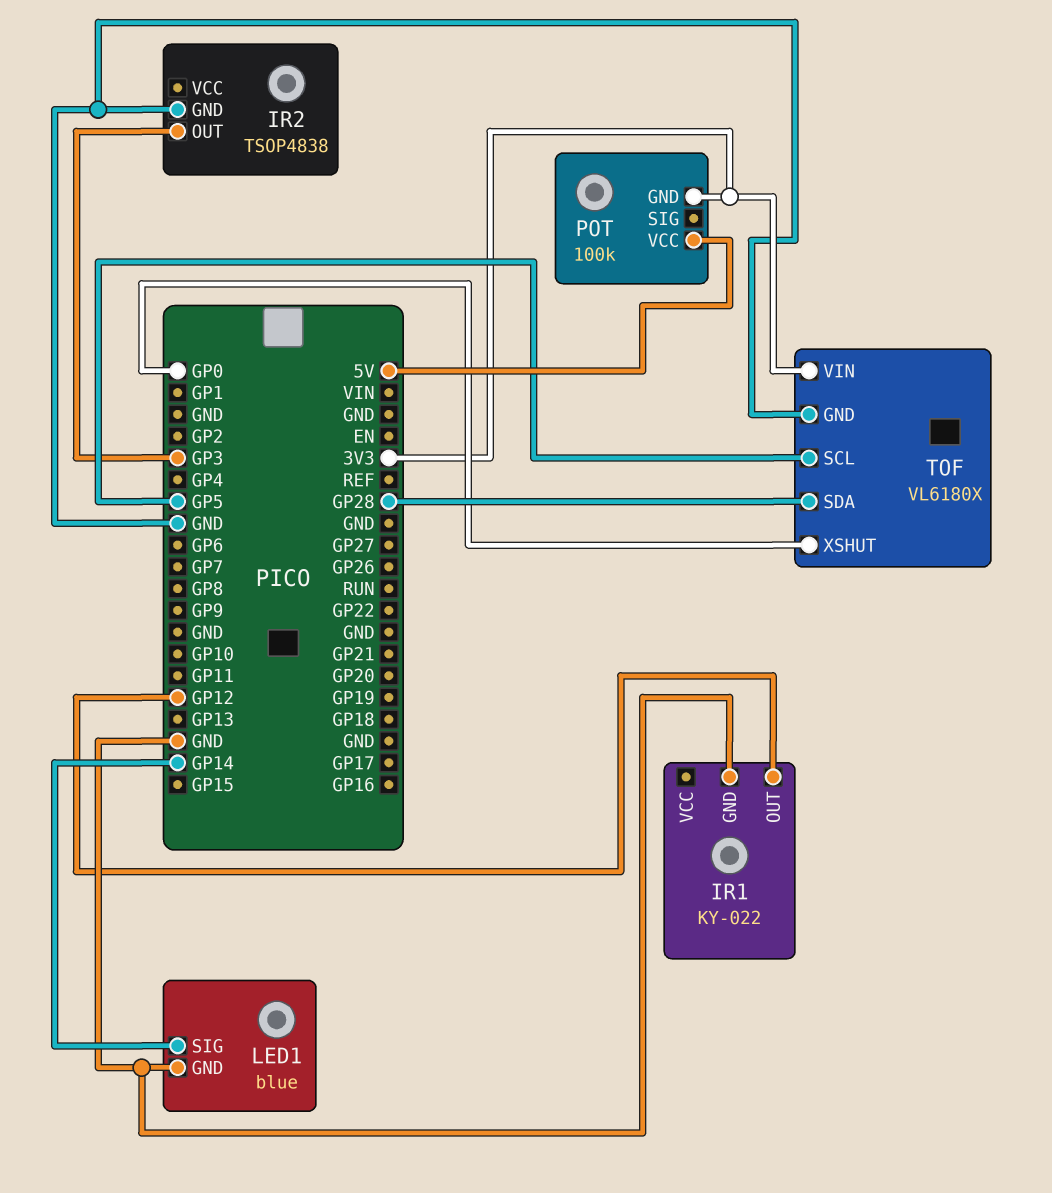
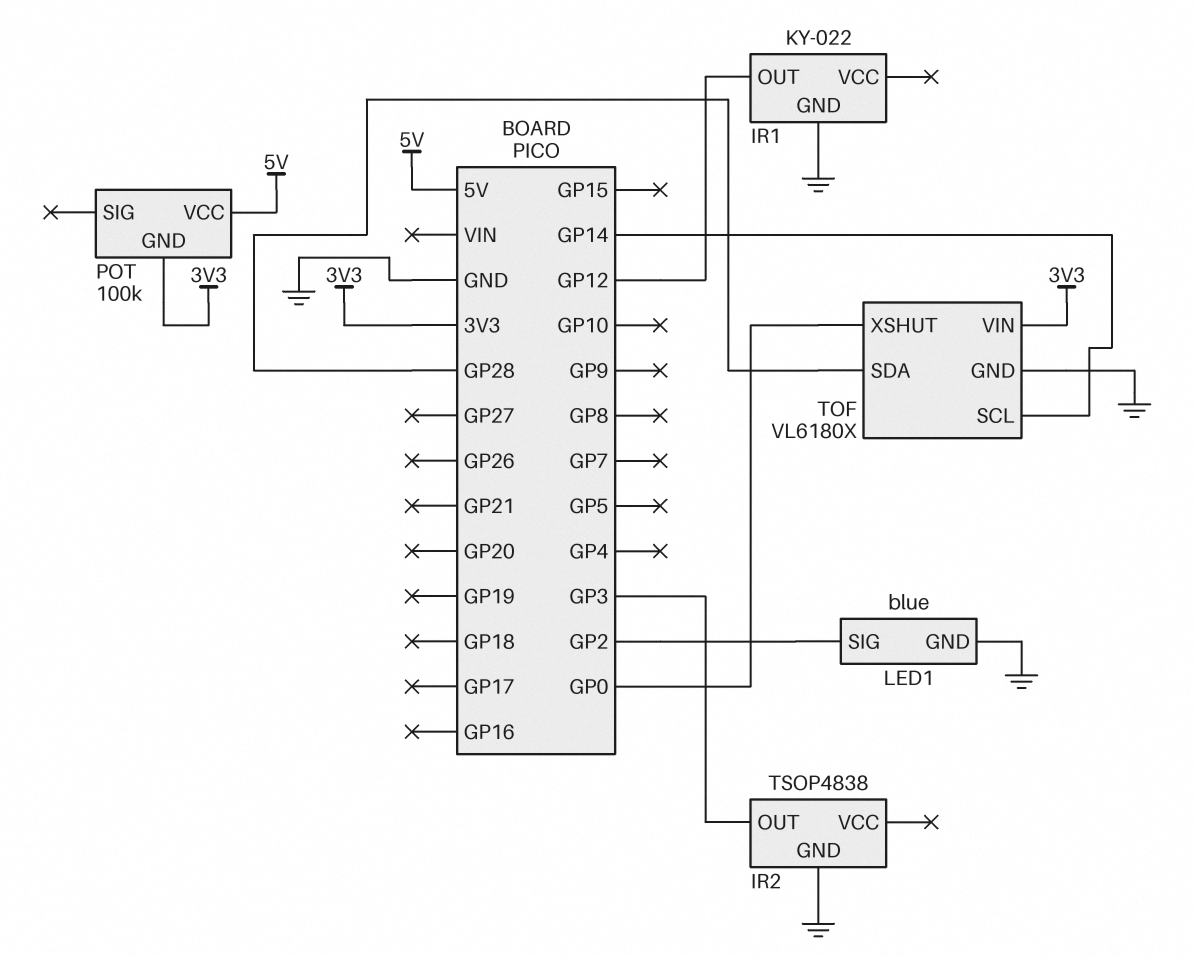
LED1 pin SIG: GP14 -> GP2
TOF pin SCL: GP5 -> GP14

